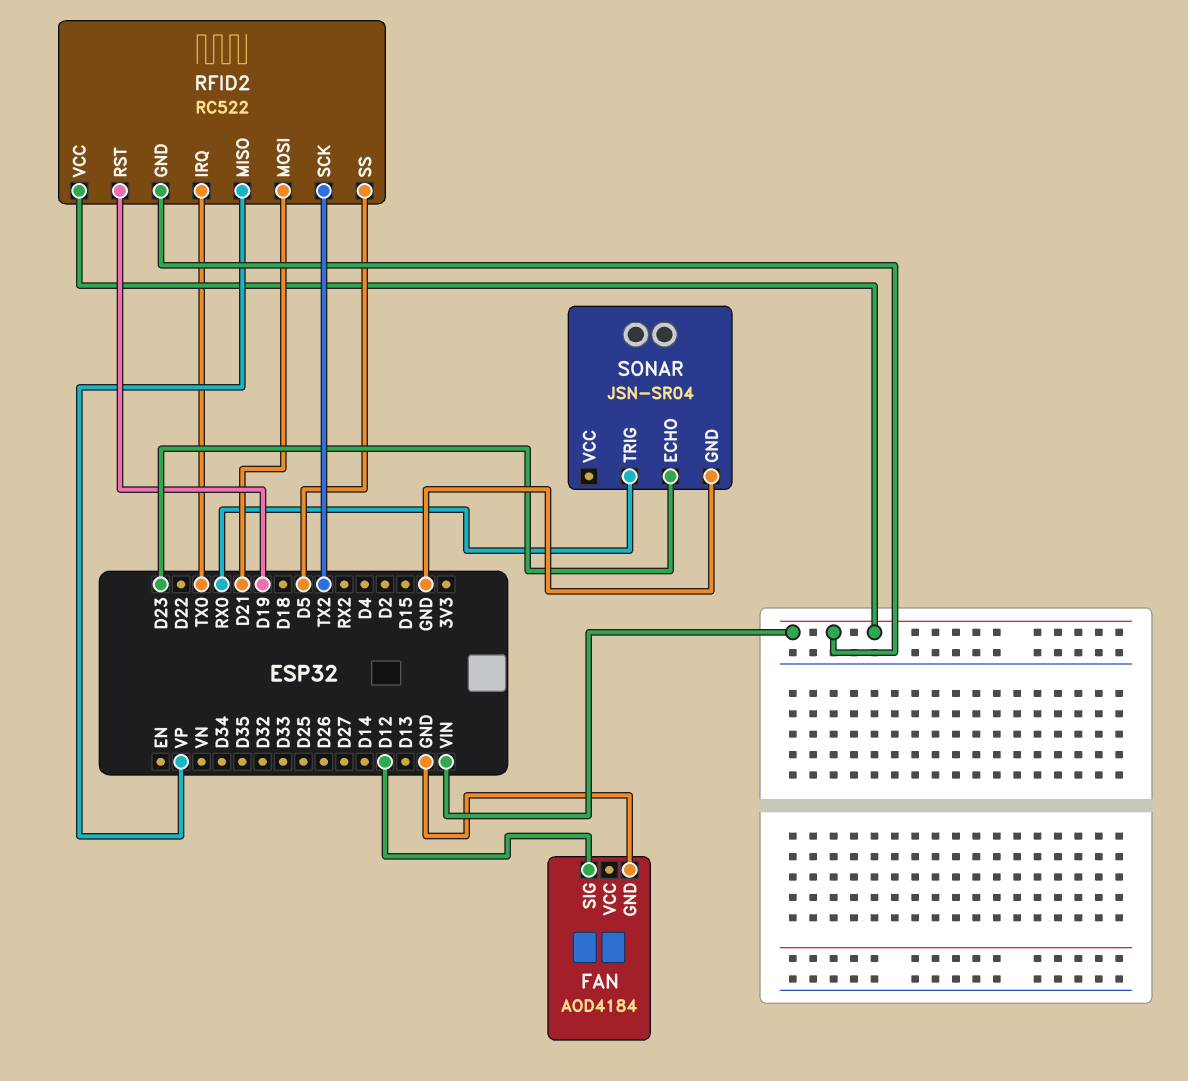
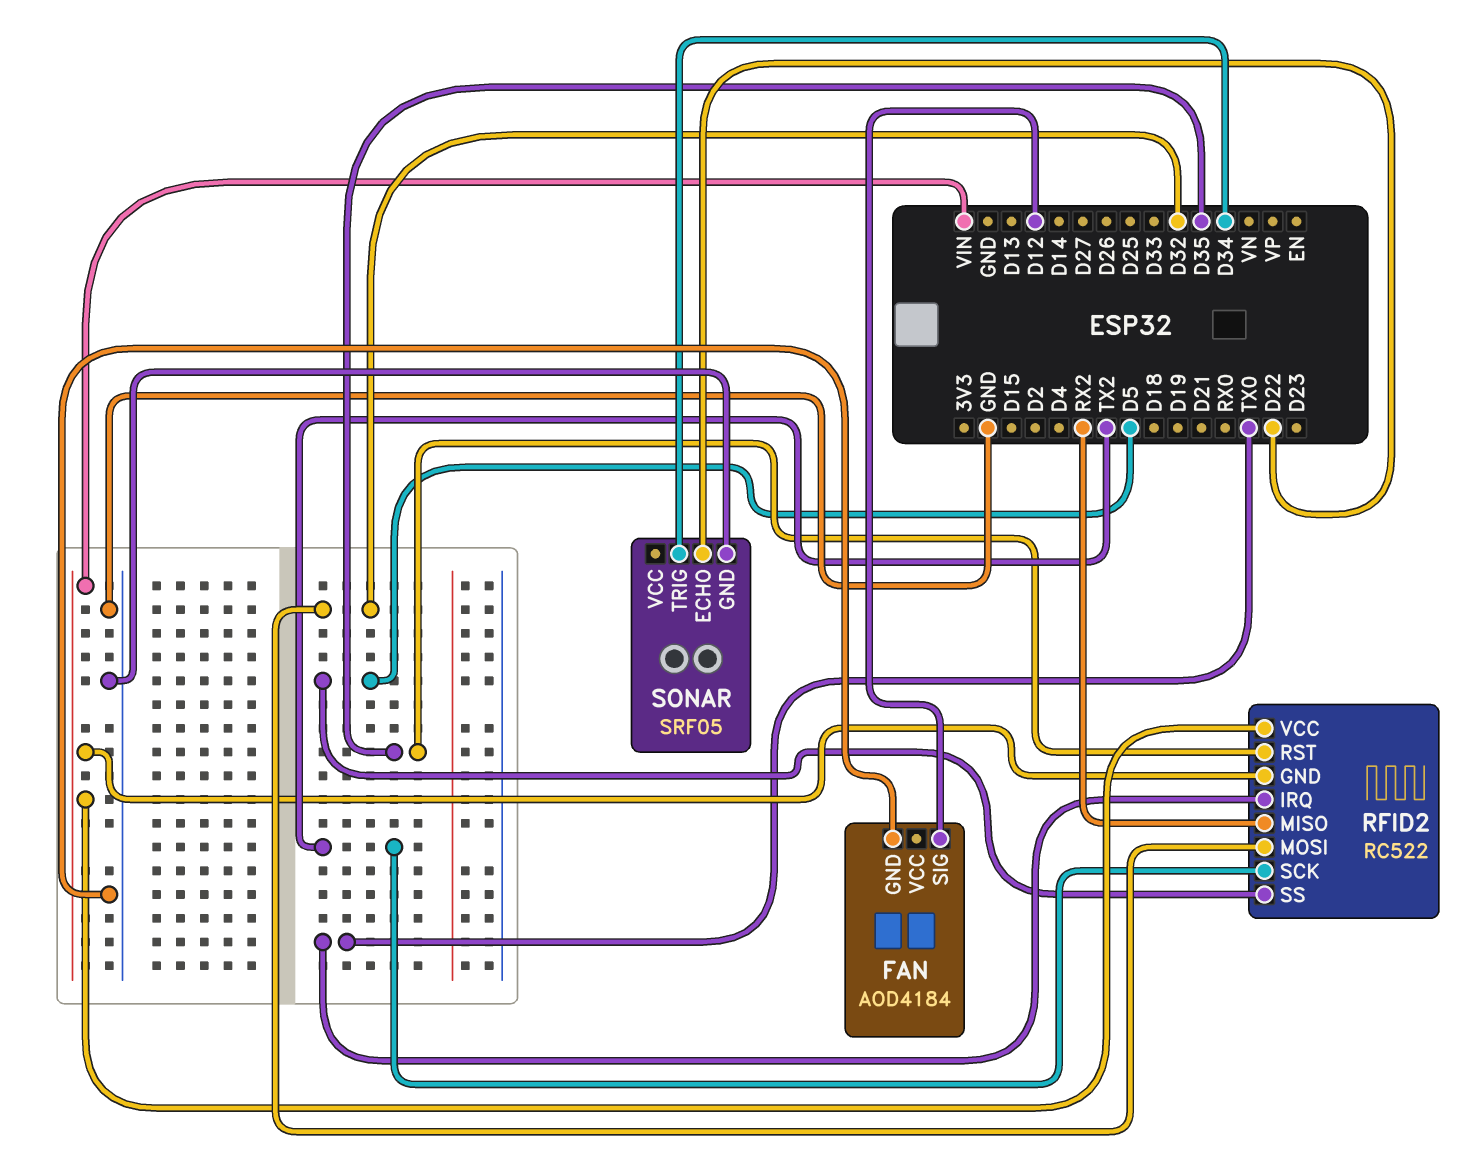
RFID2 pin MISO: VP -> RX2
RFID2 pin MOSI: D21 -> D32
RFID2 pin RST: D19 -> D35
SONAR: JSN-SR04 -> SRF05
SONAR pin ECHO: D23 -> D22
SONAR pin TRIG: RX0 -> D34

